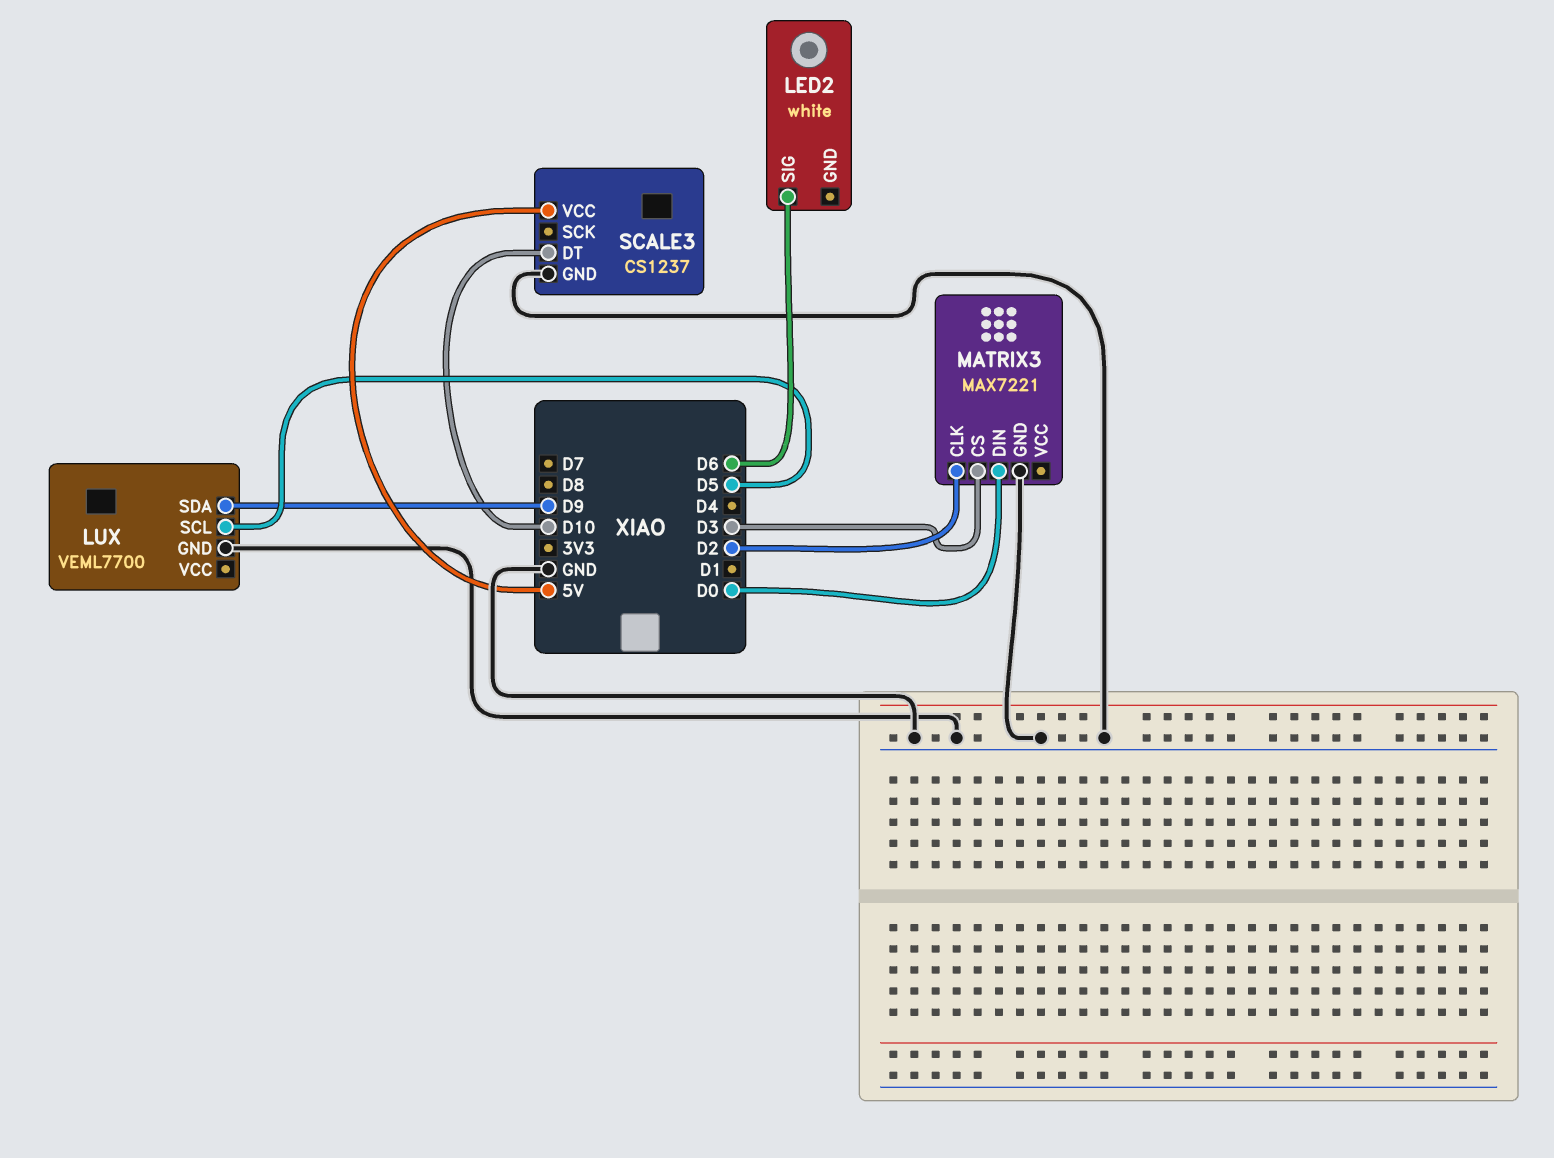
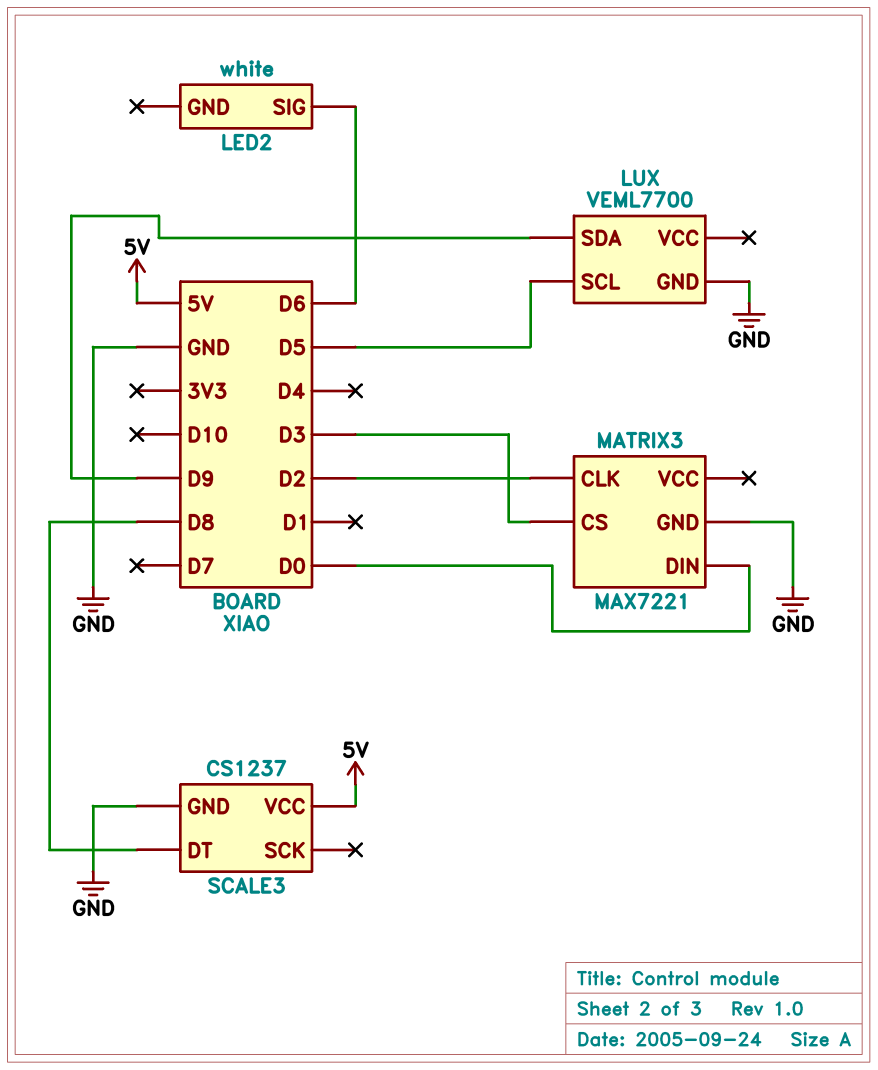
SCALE3 pin DT: D10 -> D8

